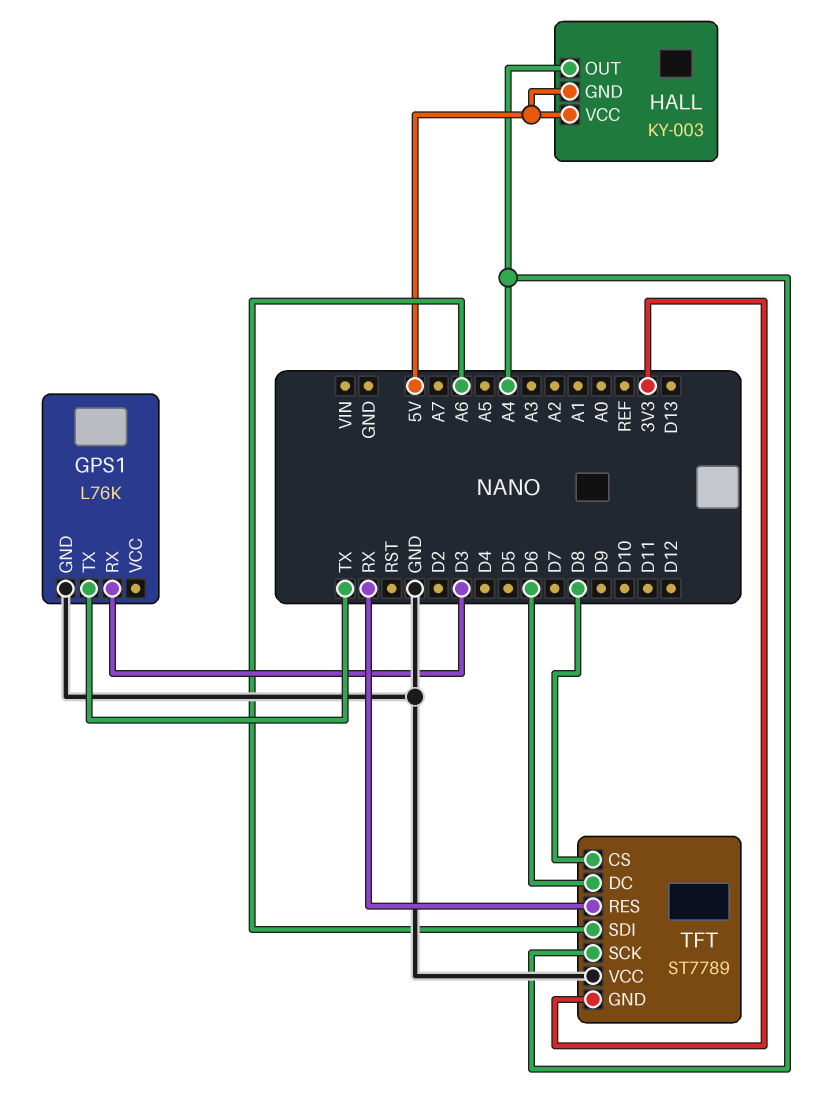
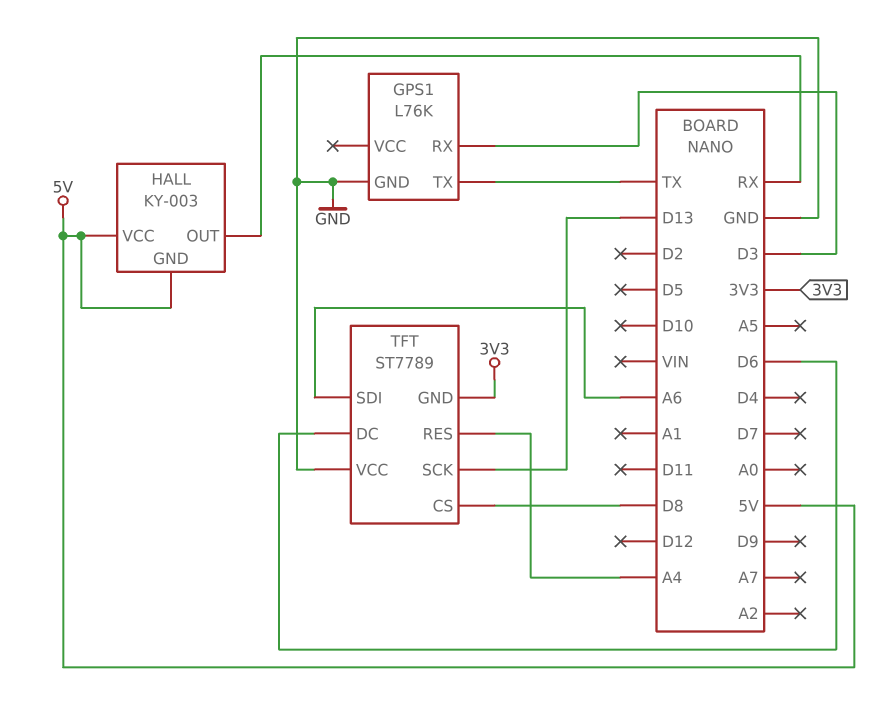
HALL pin OUT: A4 -> RX
TFT pin RES: RX -> A4
TFT pin SCK: A4 -> D13

